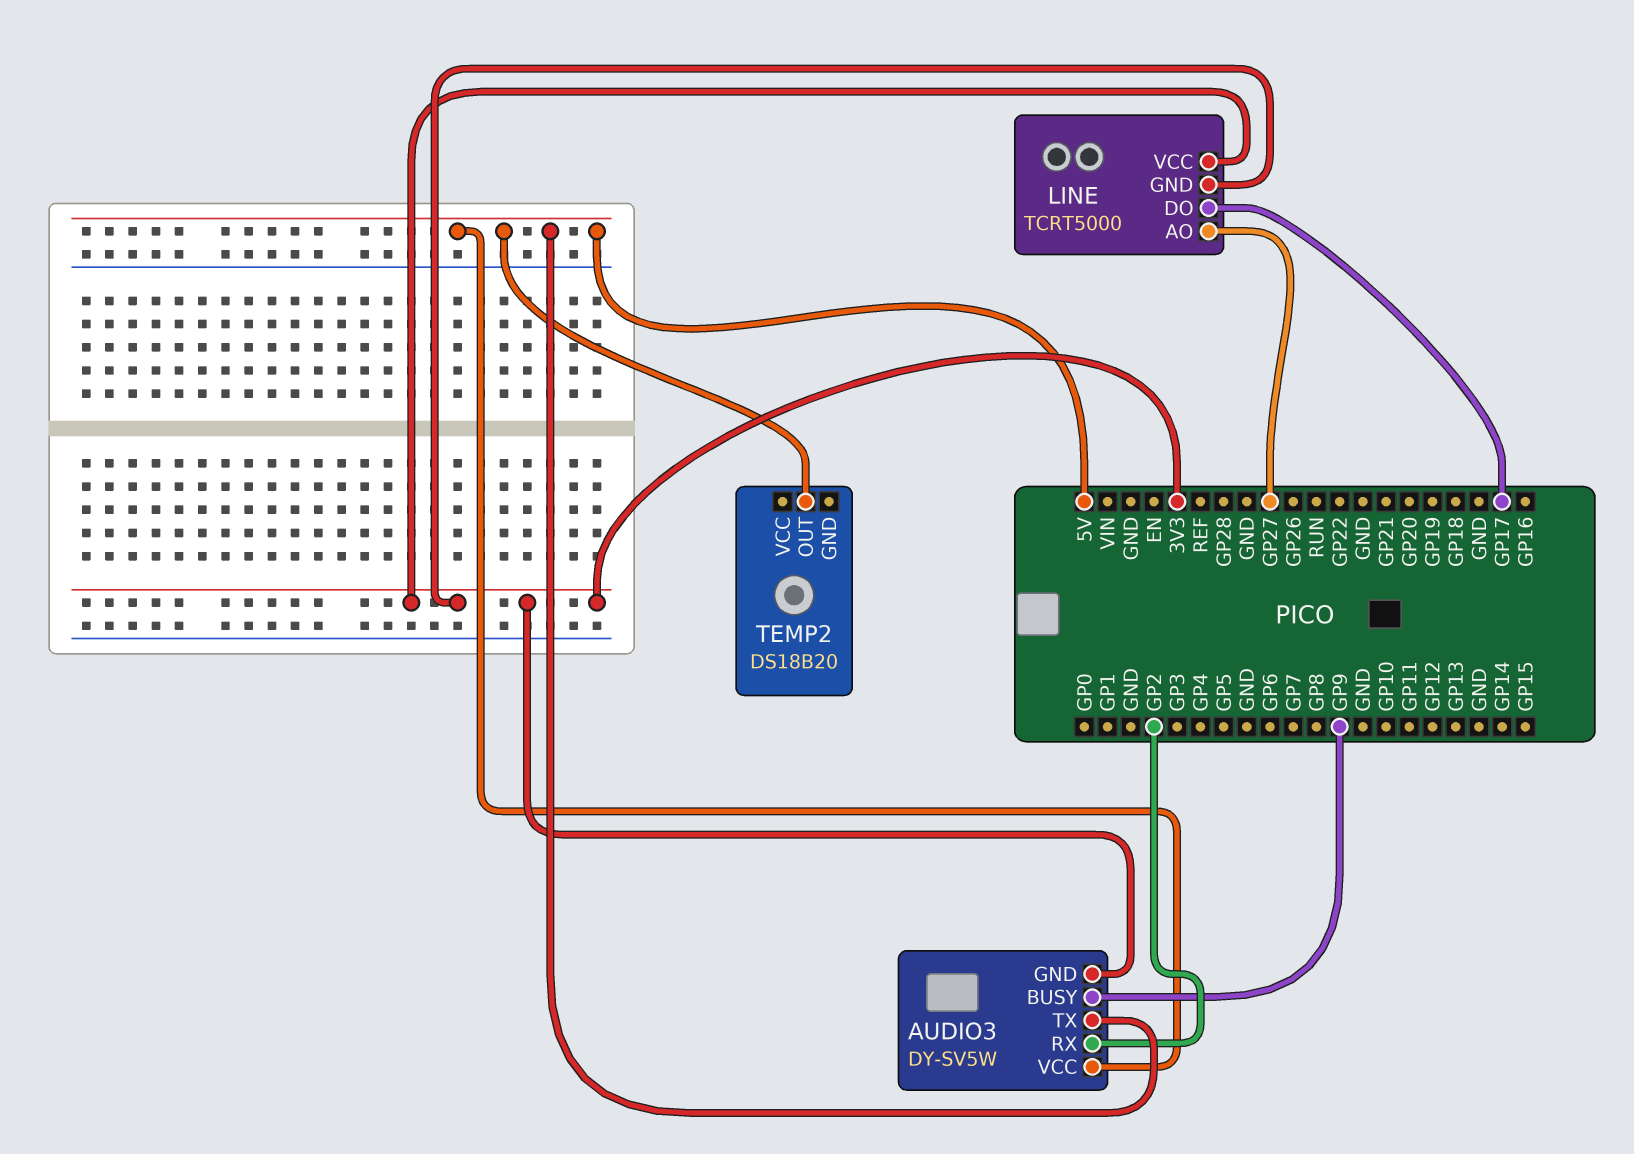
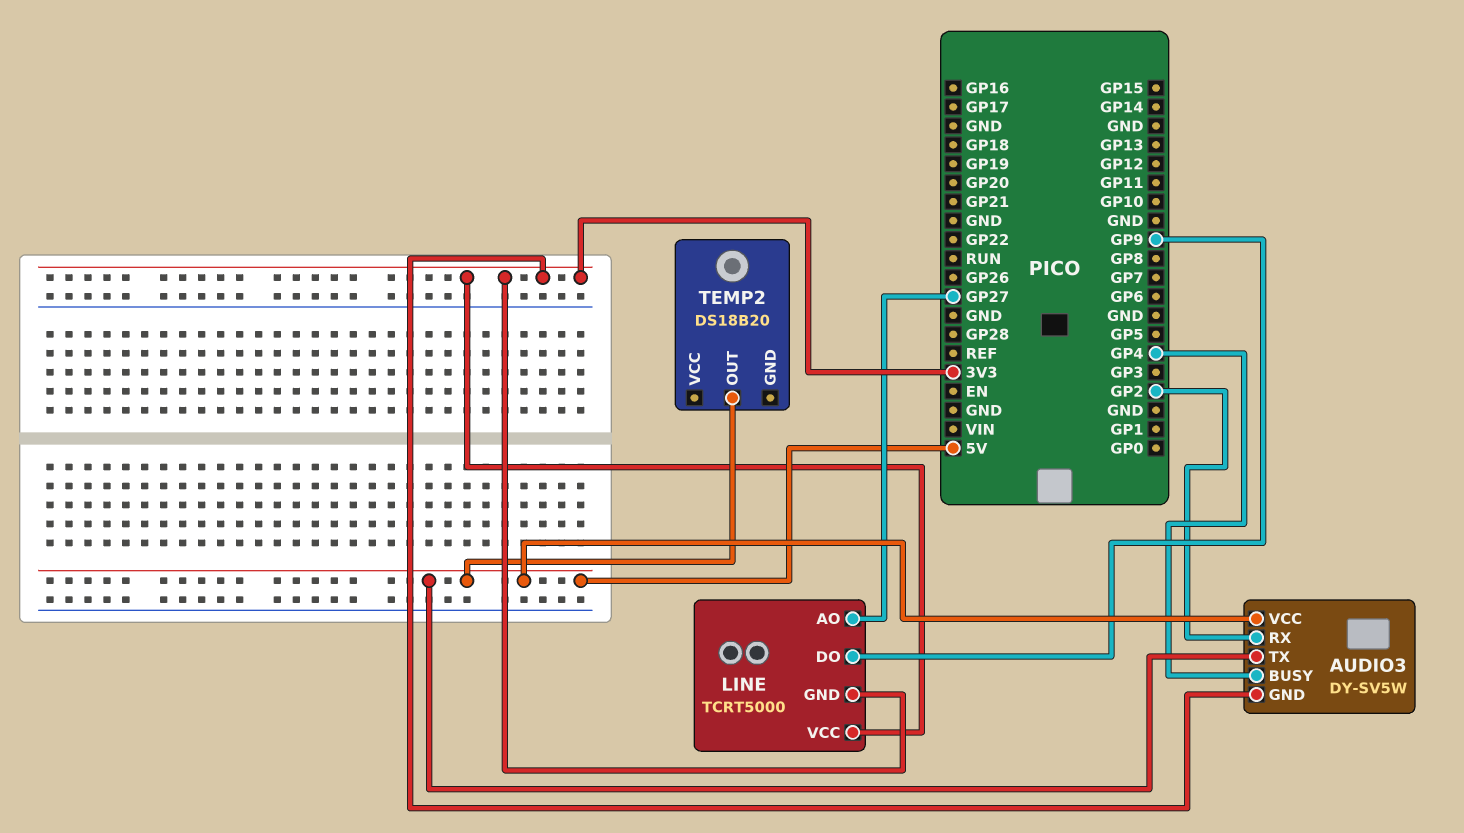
AUDIO3 pin BUSY: GP9 -> GP4
LINE pin DO: GP17 -> GP9

